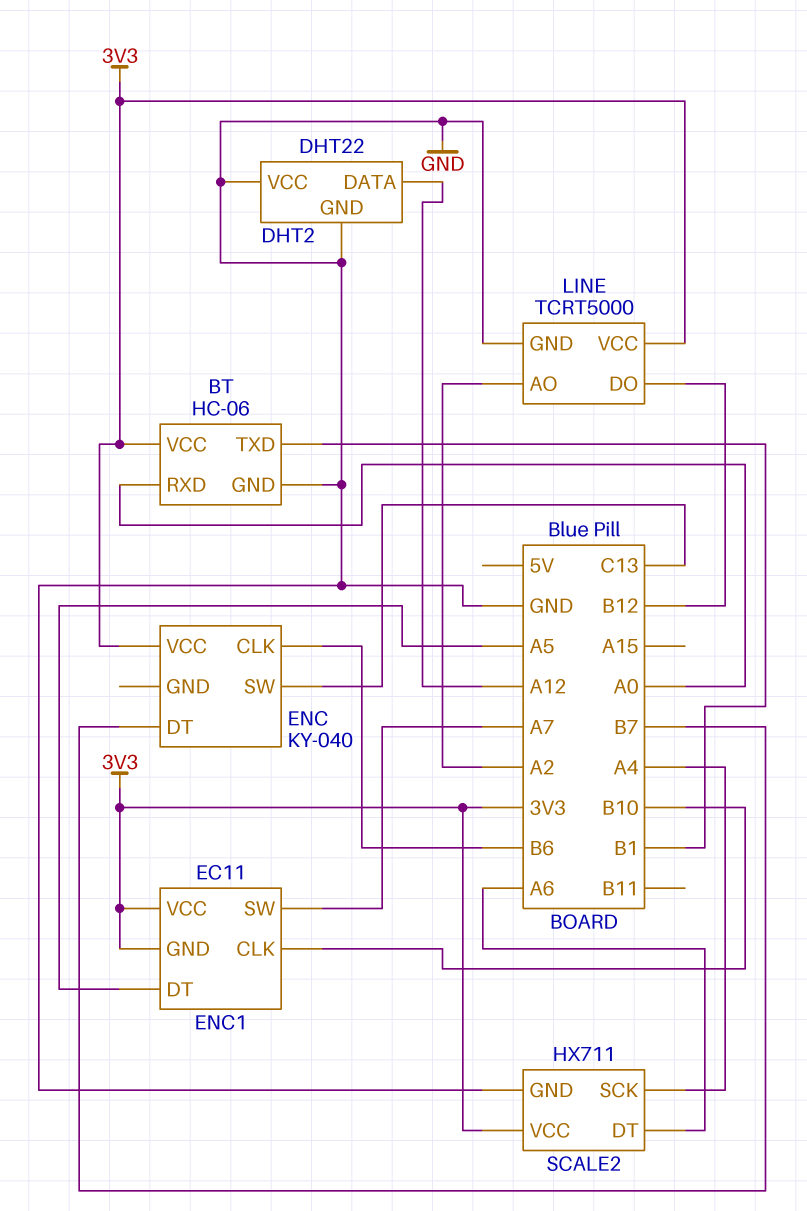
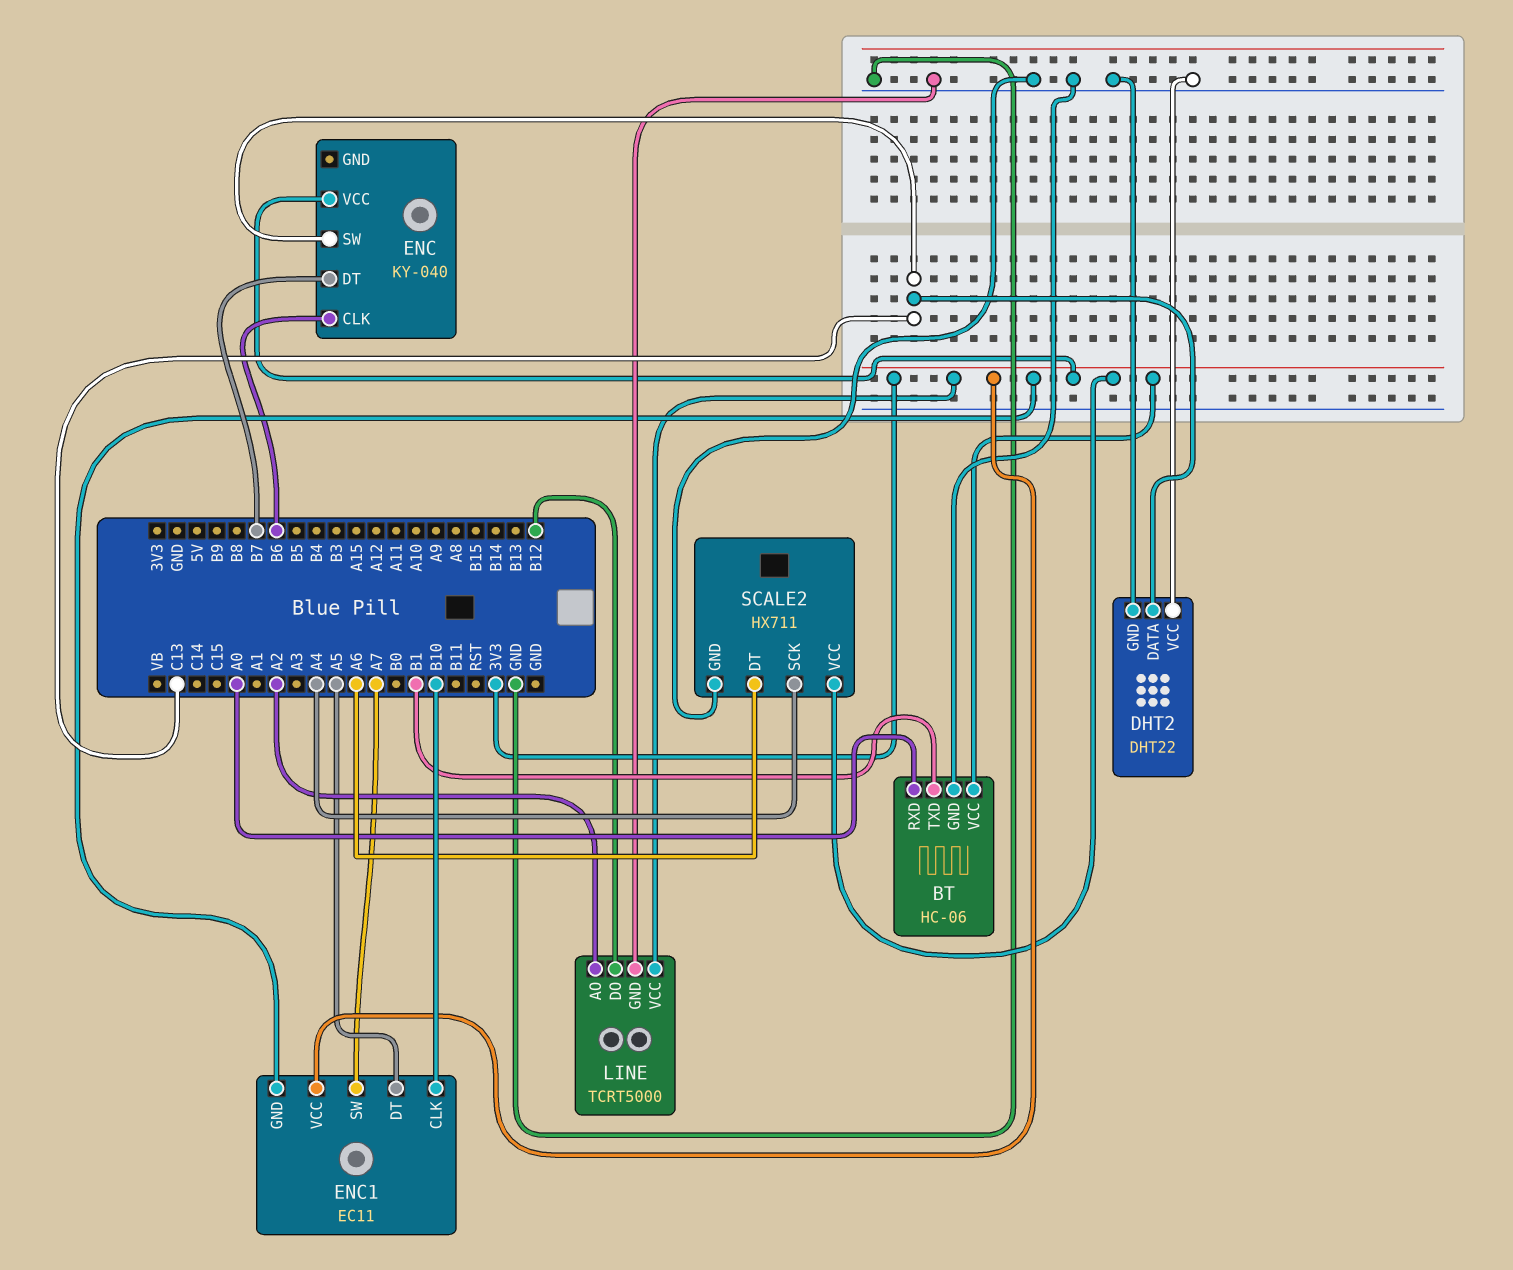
DHT2 pin DATA: A12 -> C13

